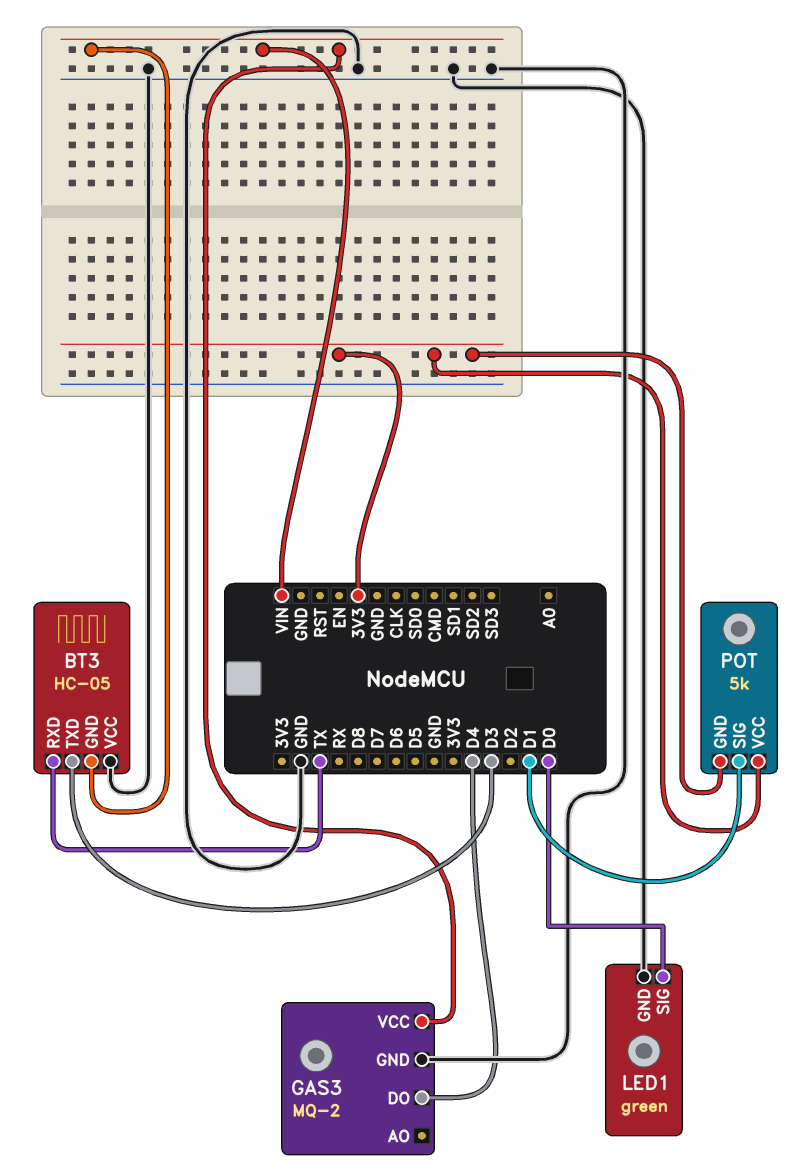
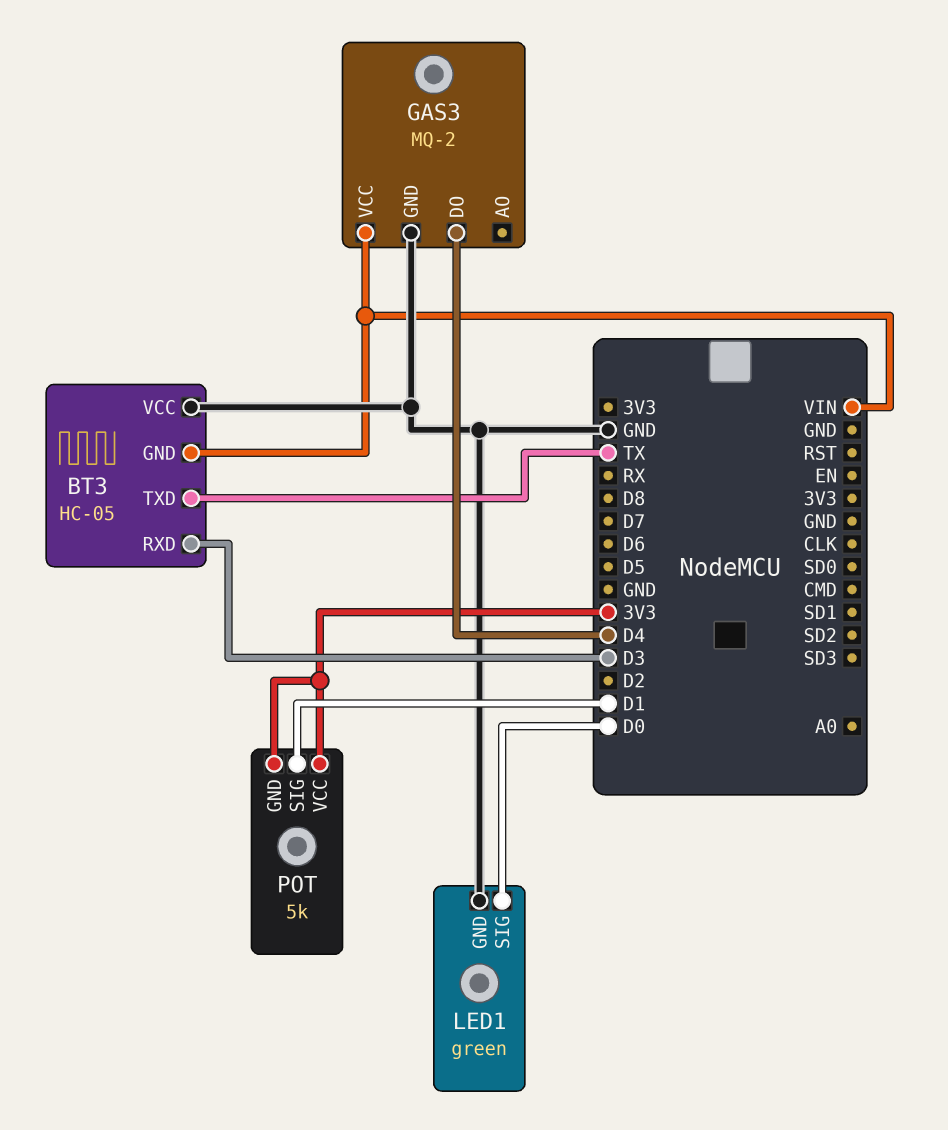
BT3 pin RXD: TX -> D3
BT3 pin TXD: D3 -> TX

